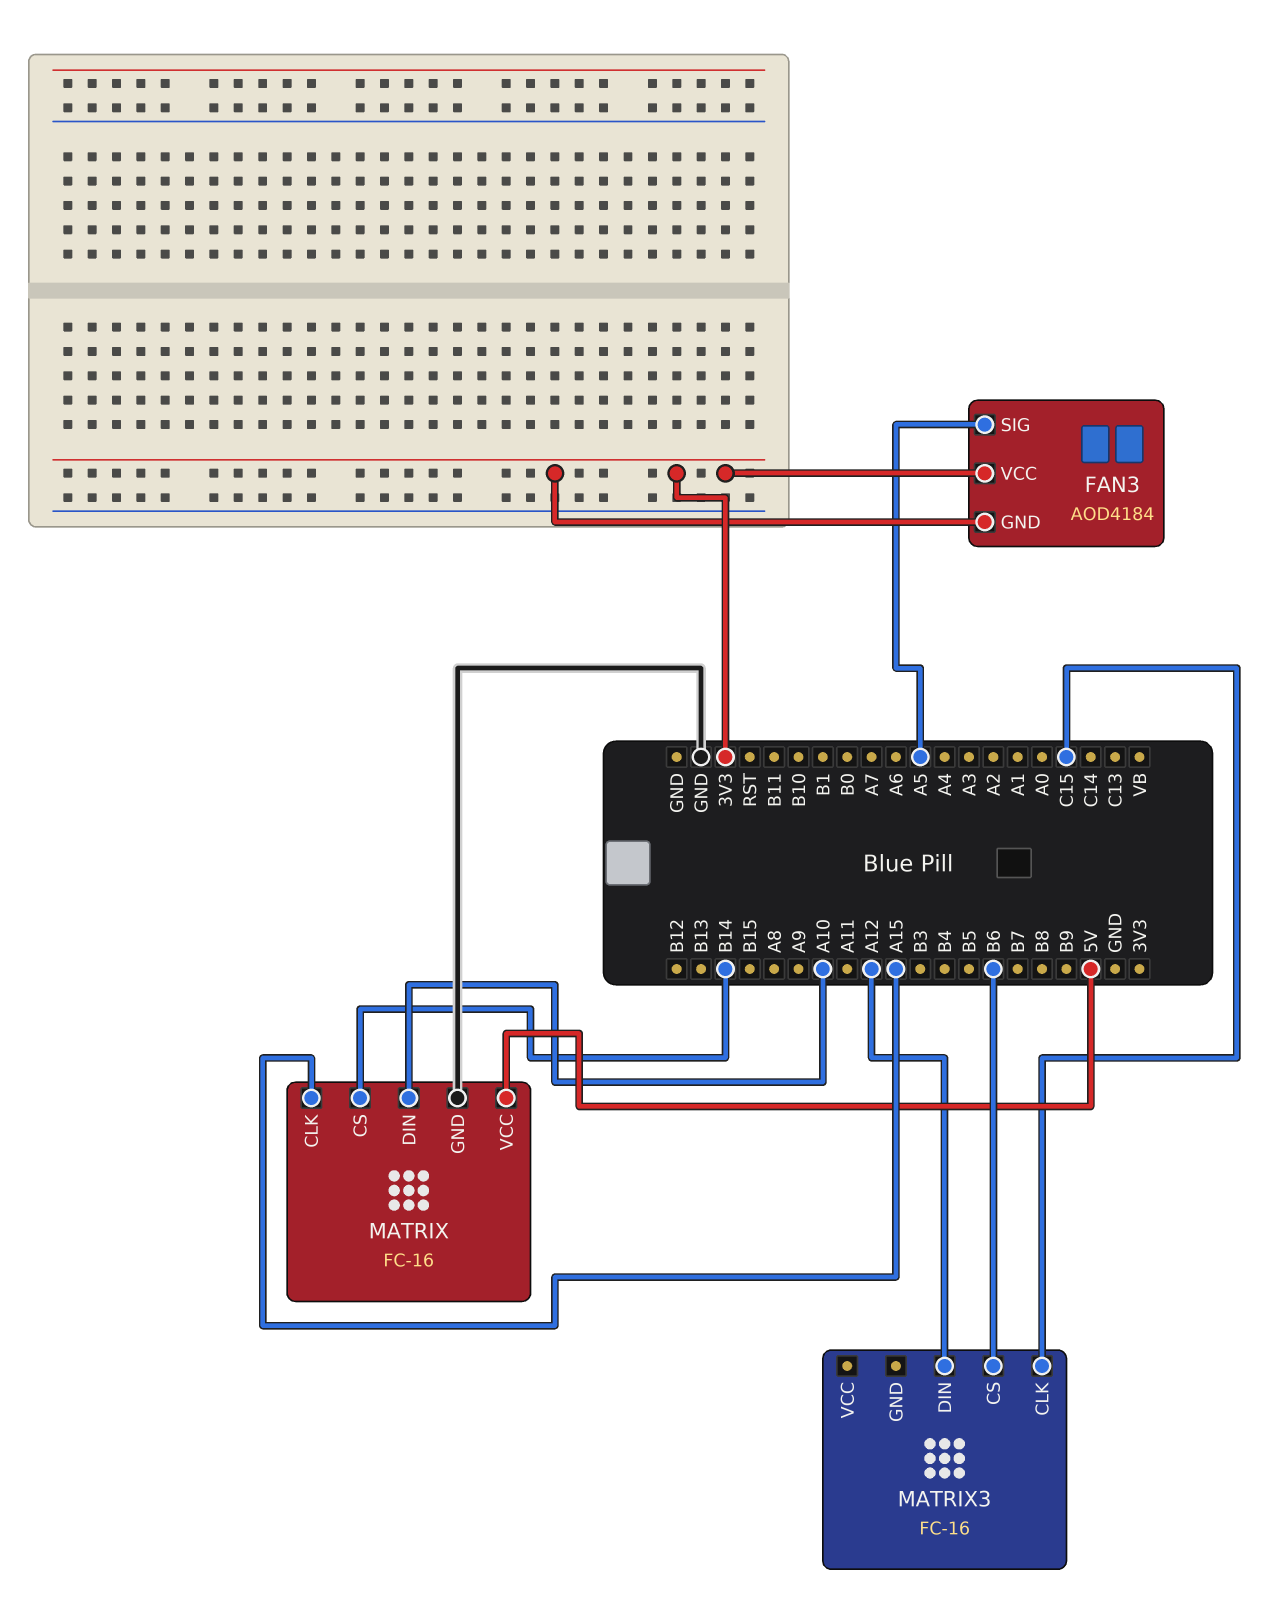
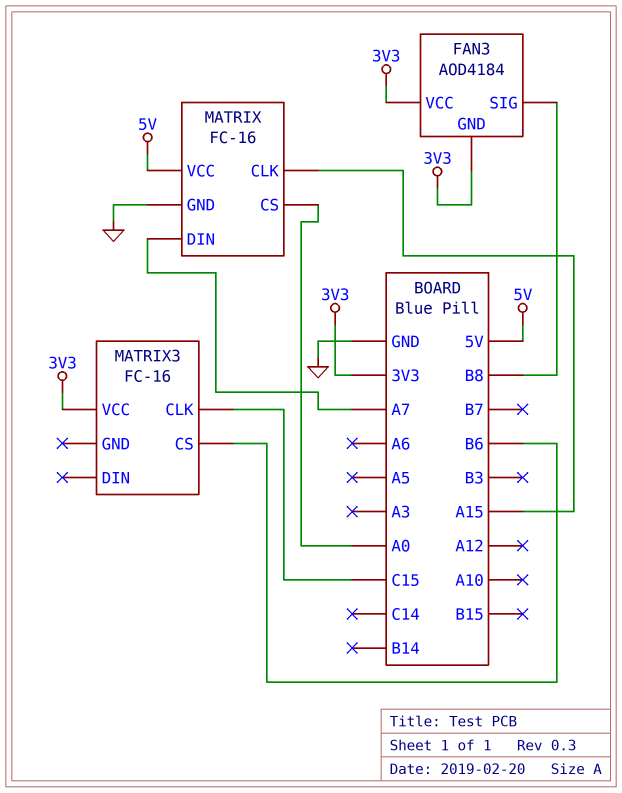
FAN3 pin SIG: A5 -> B8
MATRIX pin CS: B14 -> A0
MATRIX pin DIN: A10 -> A7
MATRIX3 pin DIN: A12 -> none
MATRIX3 pin VCC: none -> 3V3

